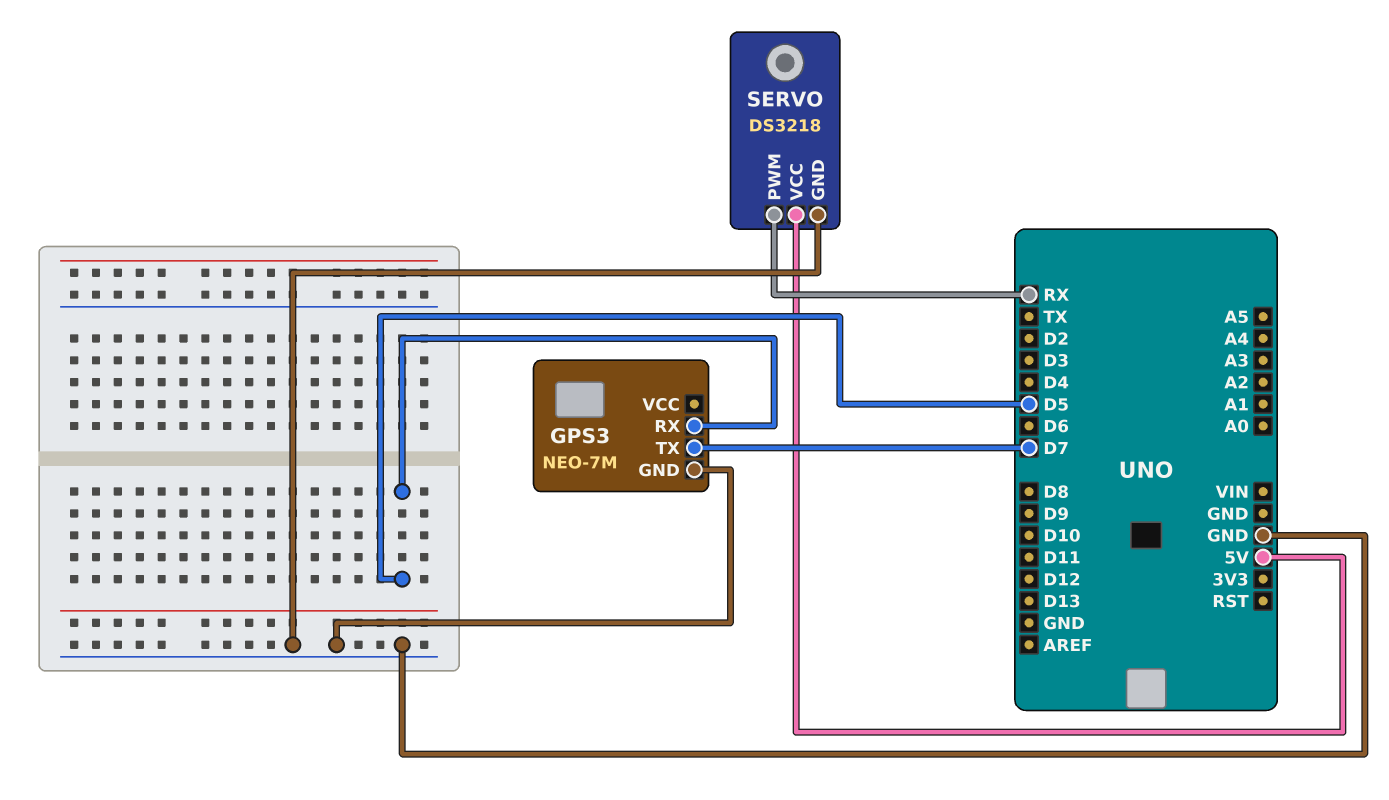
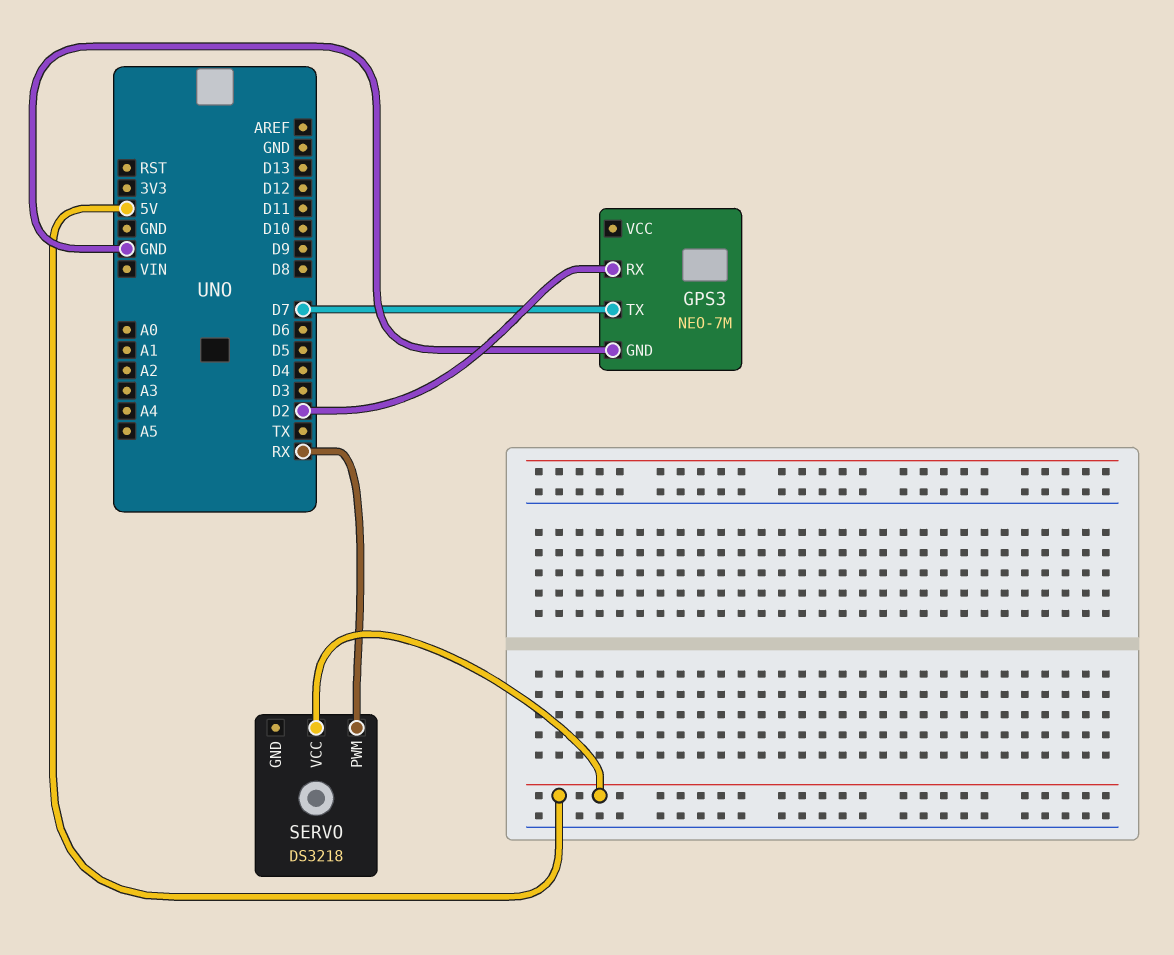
GPS3 pin RX: D5 -> D2
SERVO pin GND: GND -> none

